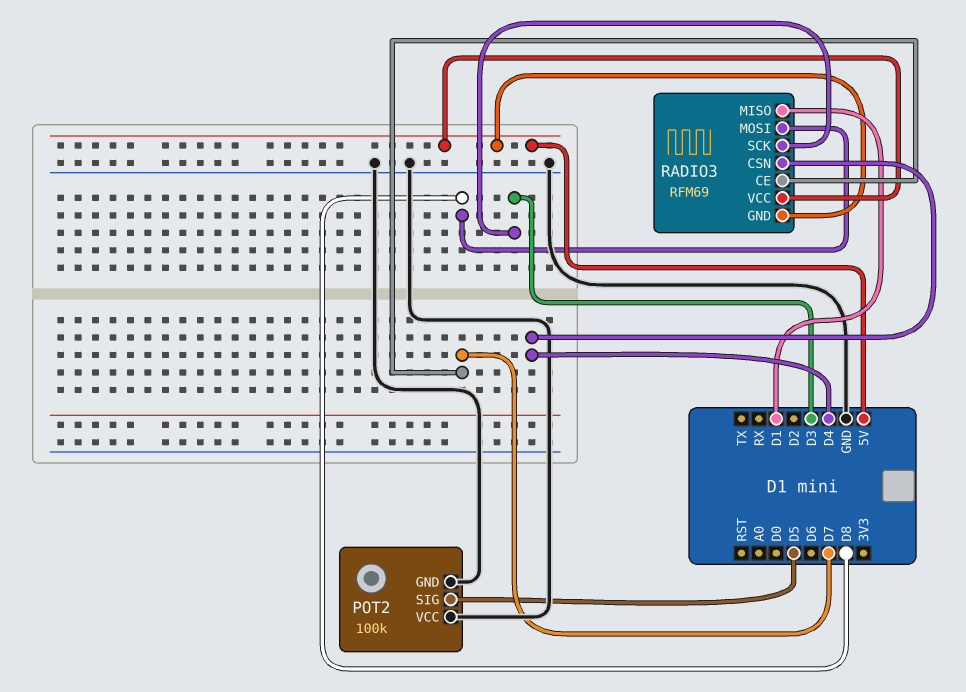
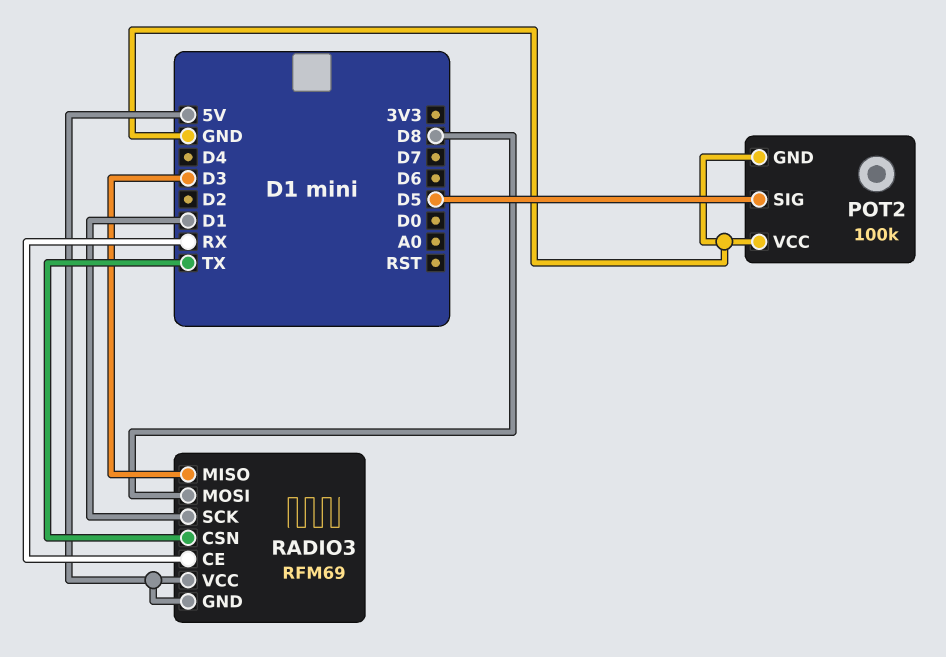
RADIO3 pin CE: D7 -> RX
RADIO3 pin CSN: D4 -> TX
RADIO3 pin MISO: D1 -> D3
RADIO3 pin SCK: D3 -> D1

